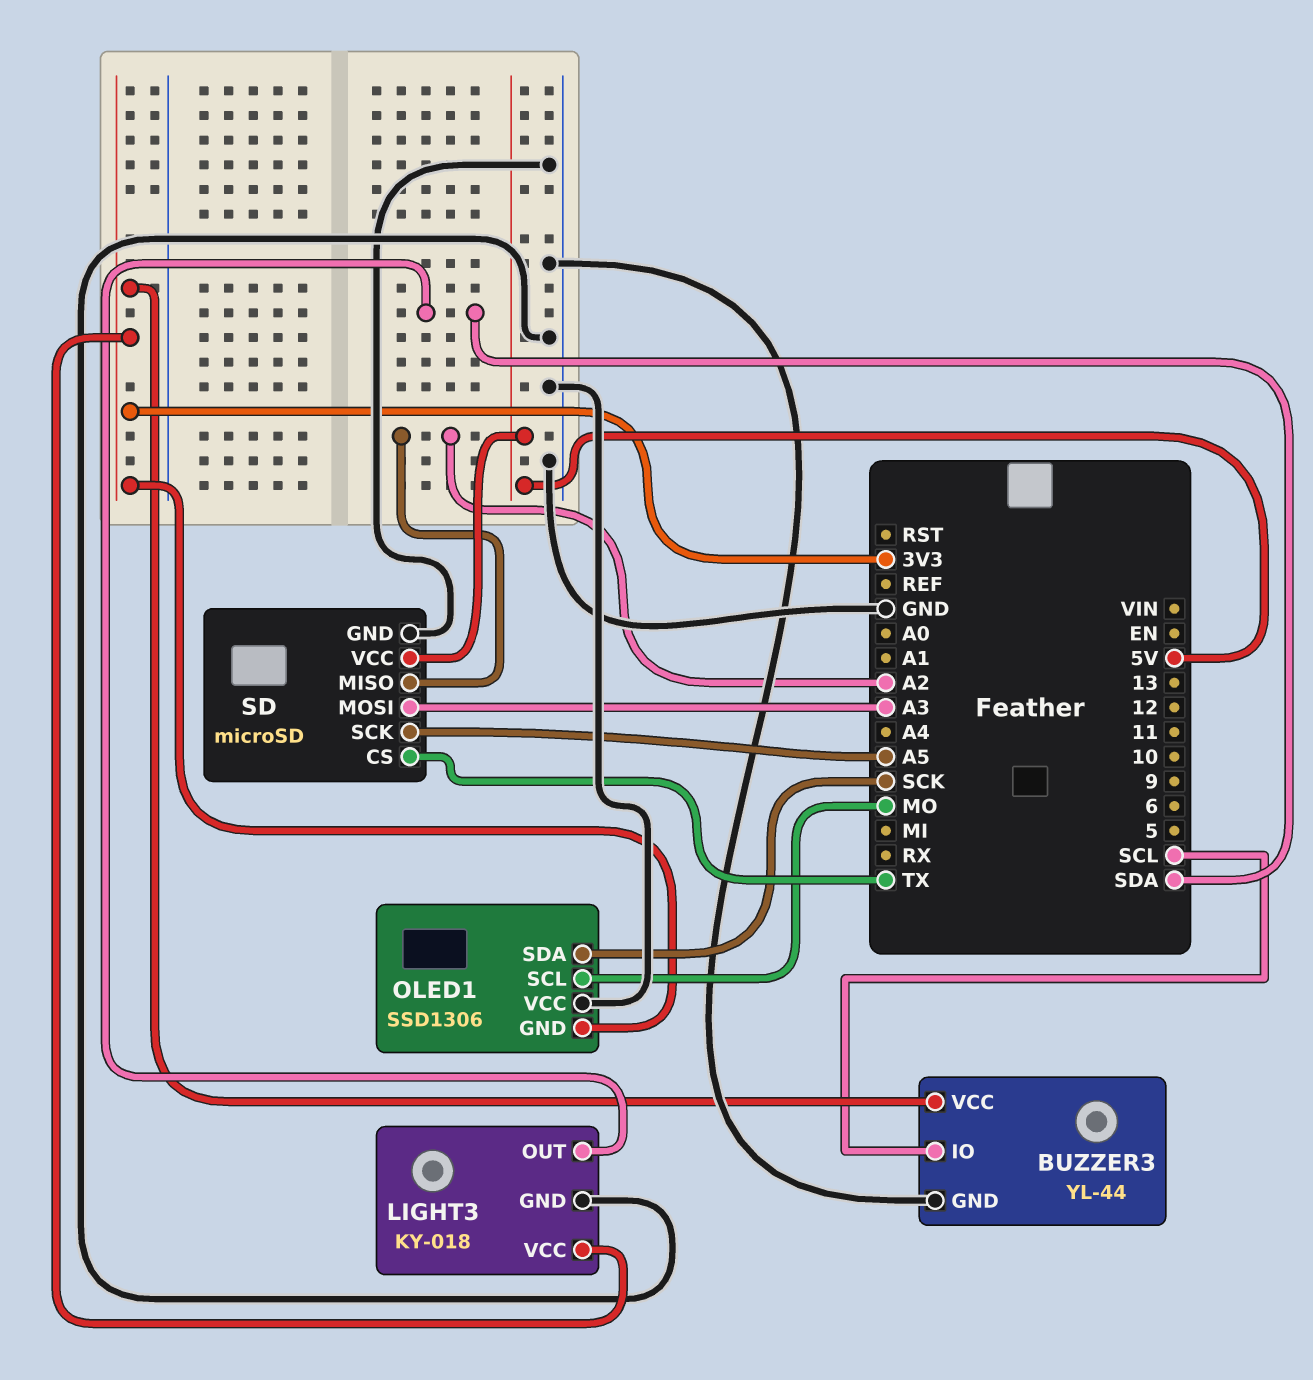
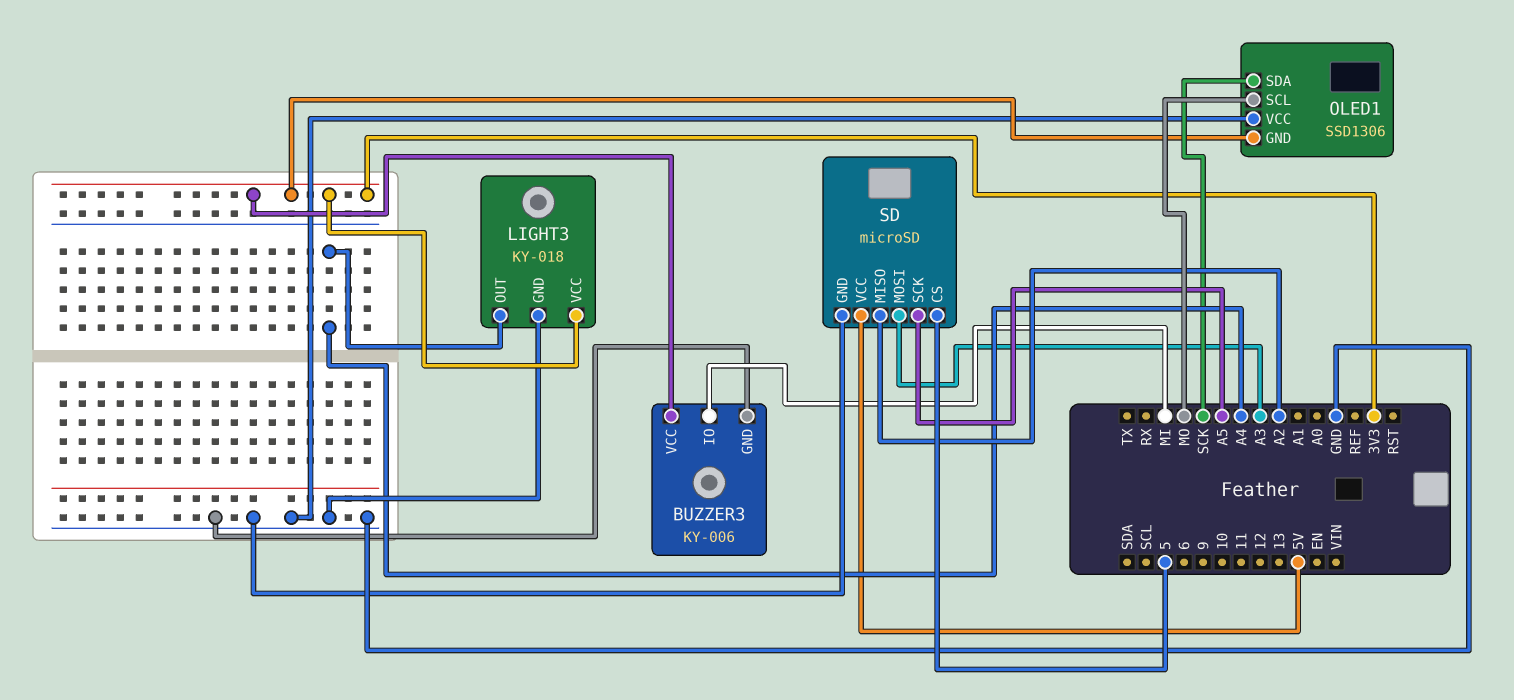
BUZZER3: YL-44 -> KY-006
BUZZER3 pin IO: SCL -> MI
LIGHT3 pin OUT: SDA -> A4
SD pin CS: TX -> 5

